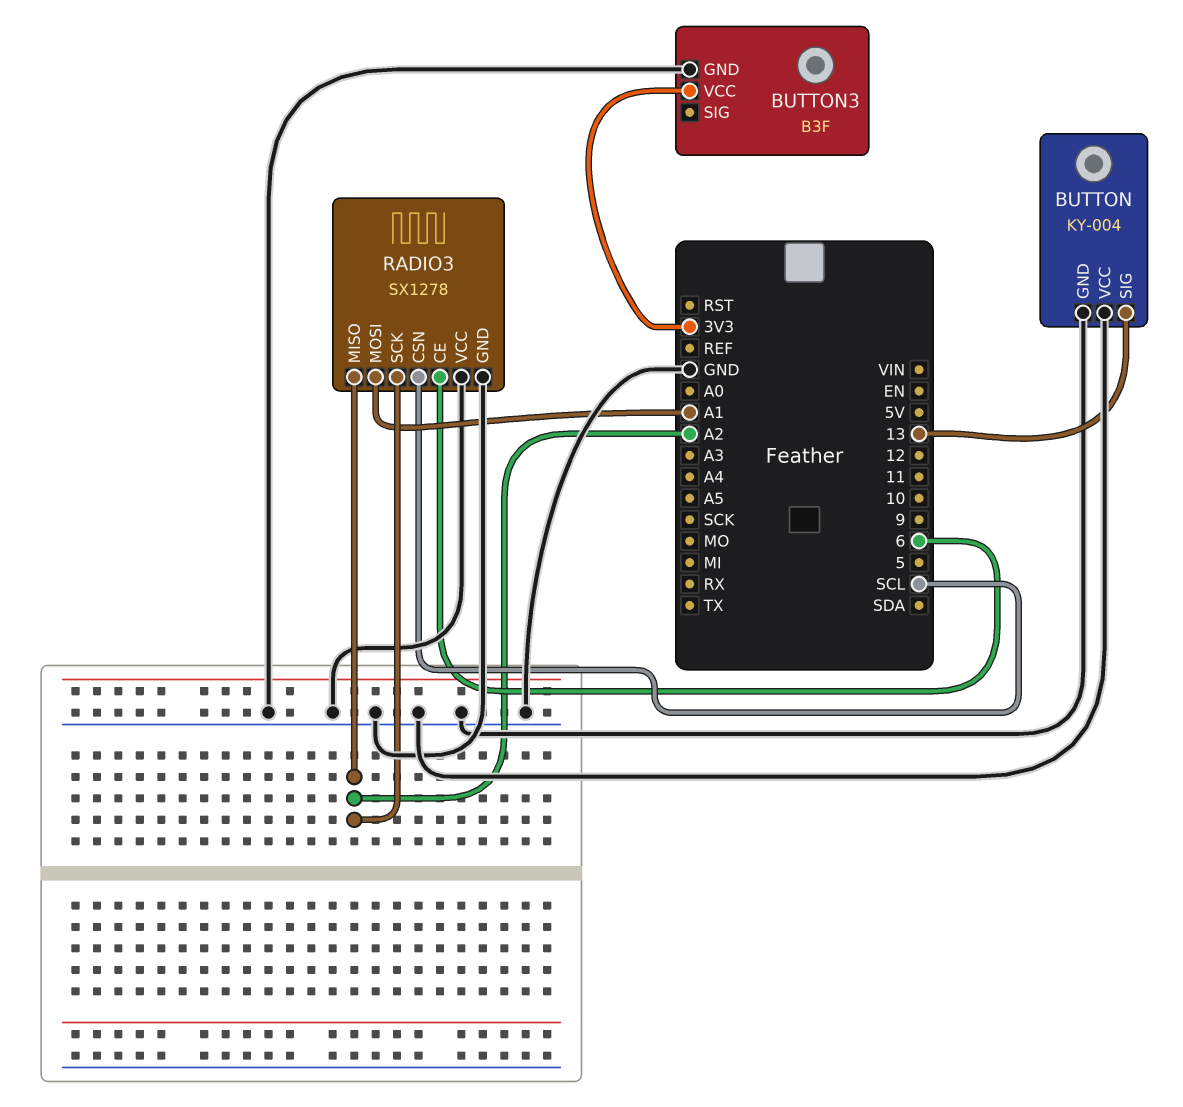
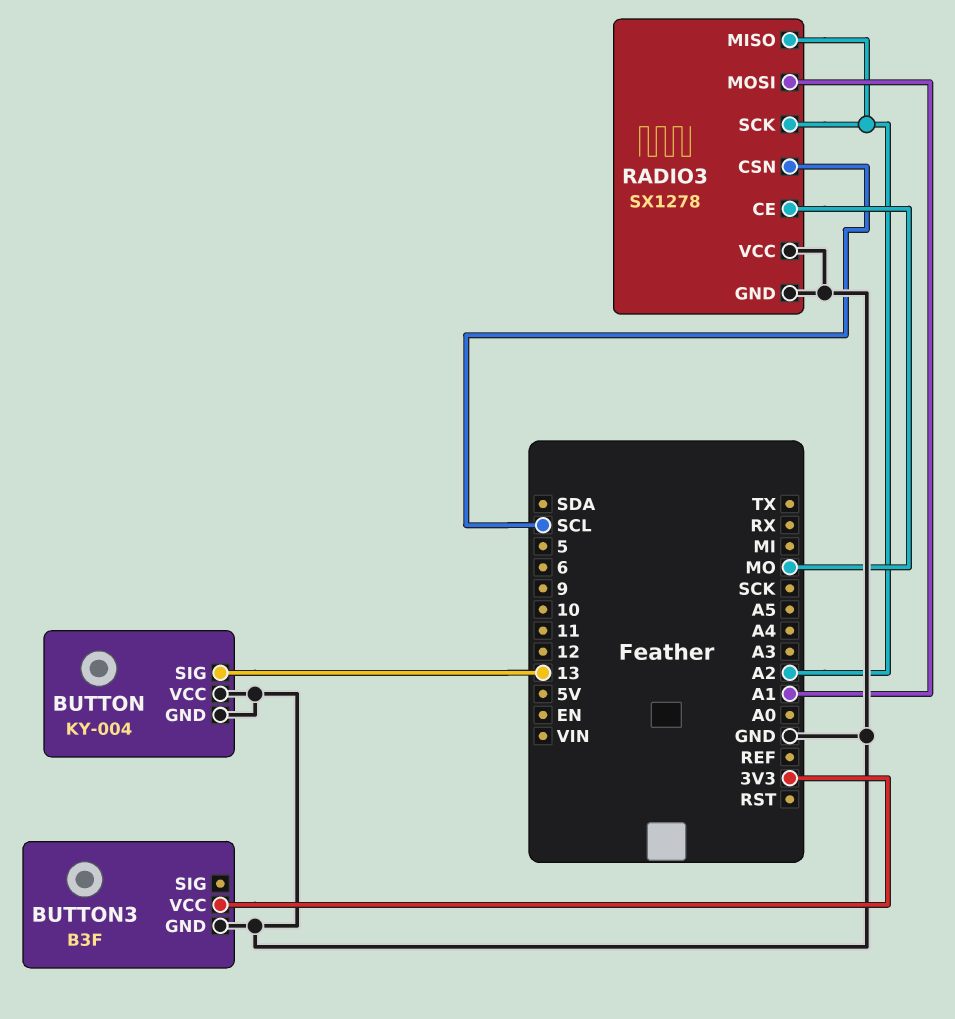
RADIO3 pin CE: 6 -> MO

